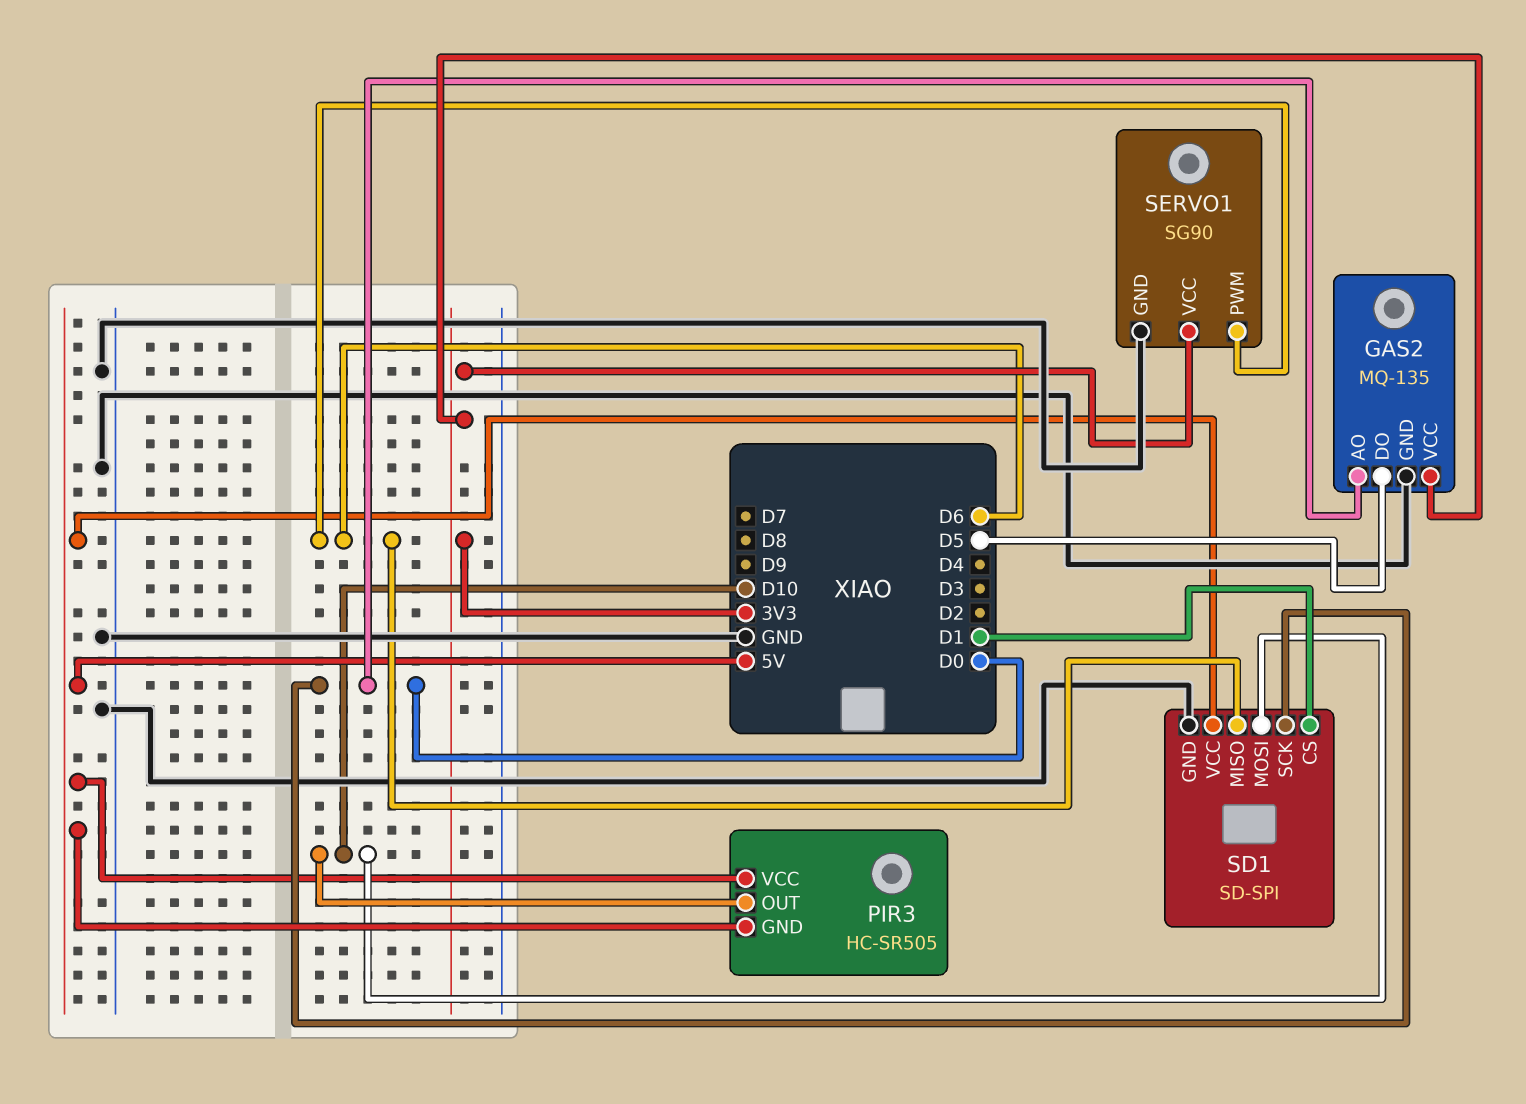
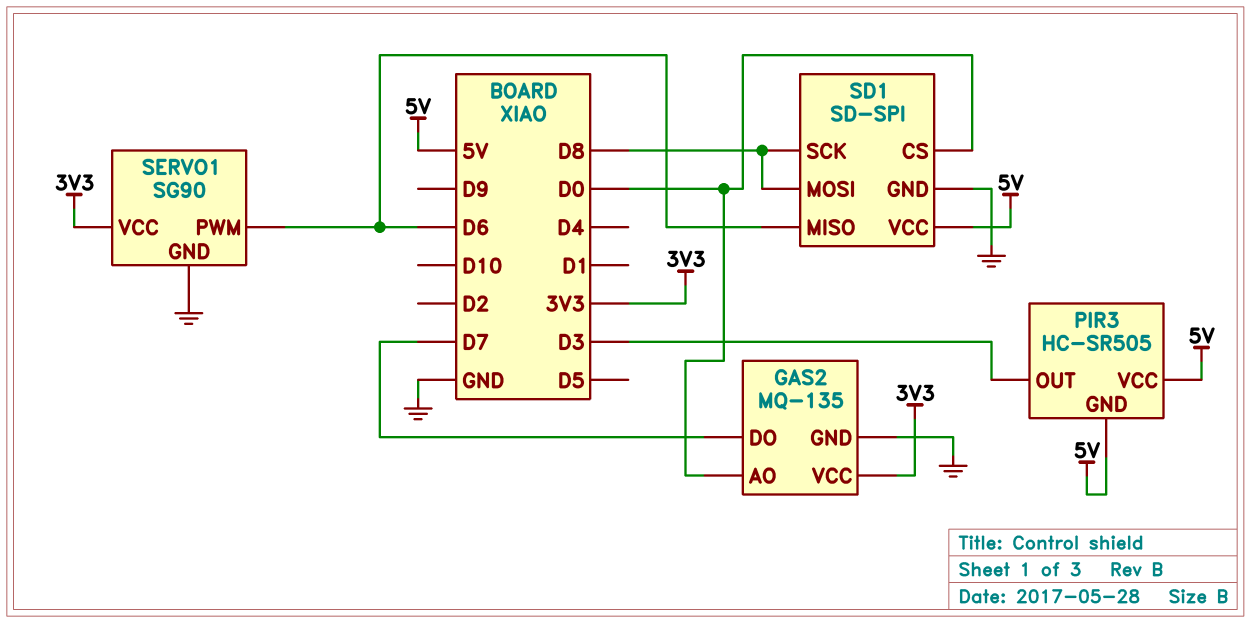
GAS2 pin DO: D5 -> D7
PIR3 pin OUT: D10 -> D3
SD1 pin CS: D1 -> D0
SD1 pin MOSI: D10 -> D8
SD1 pin SCK: D0 -> D8

